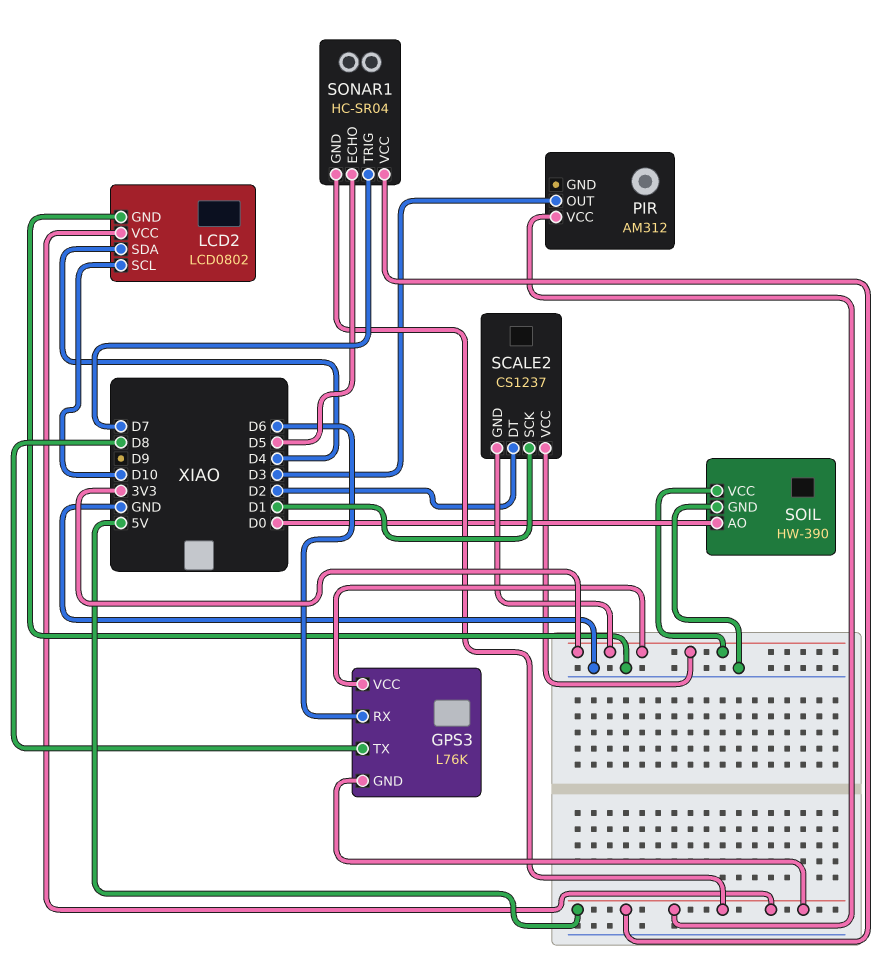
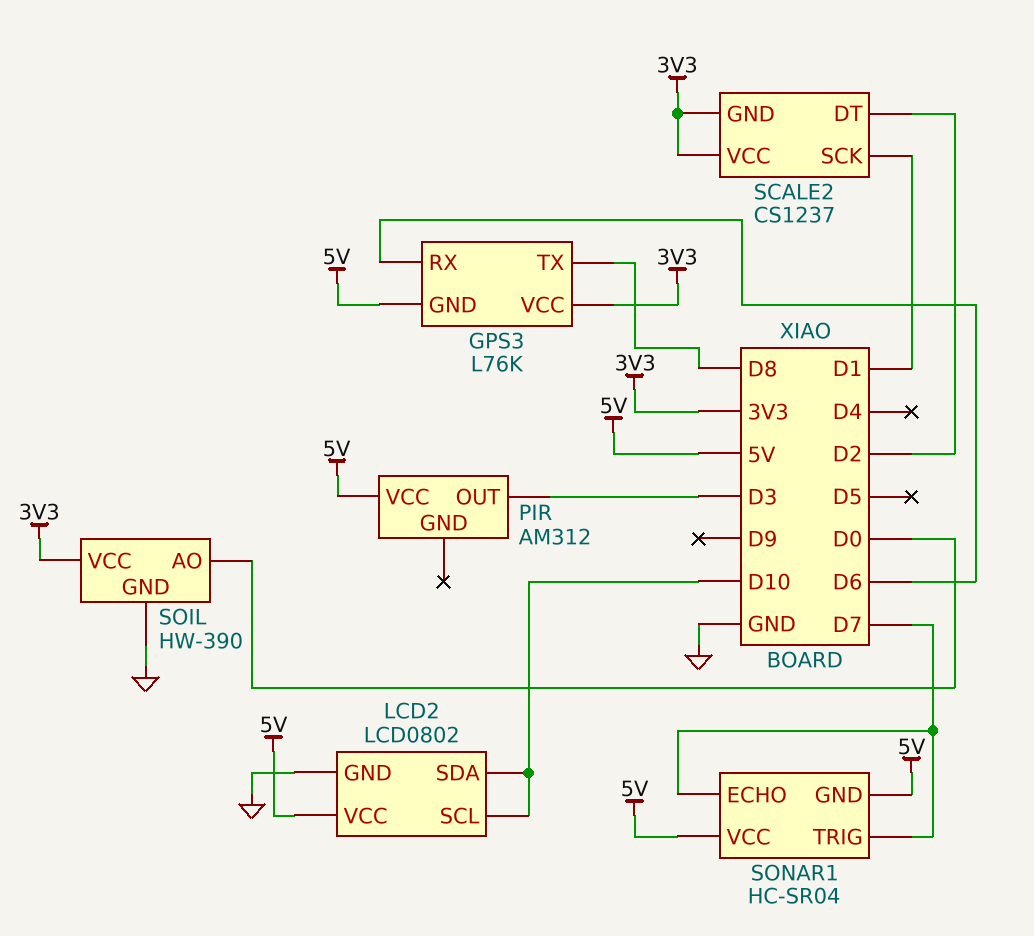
LCD2 pin SDA: D4 -> D10
SONAR1 pin ECHO: D5 -> D7

